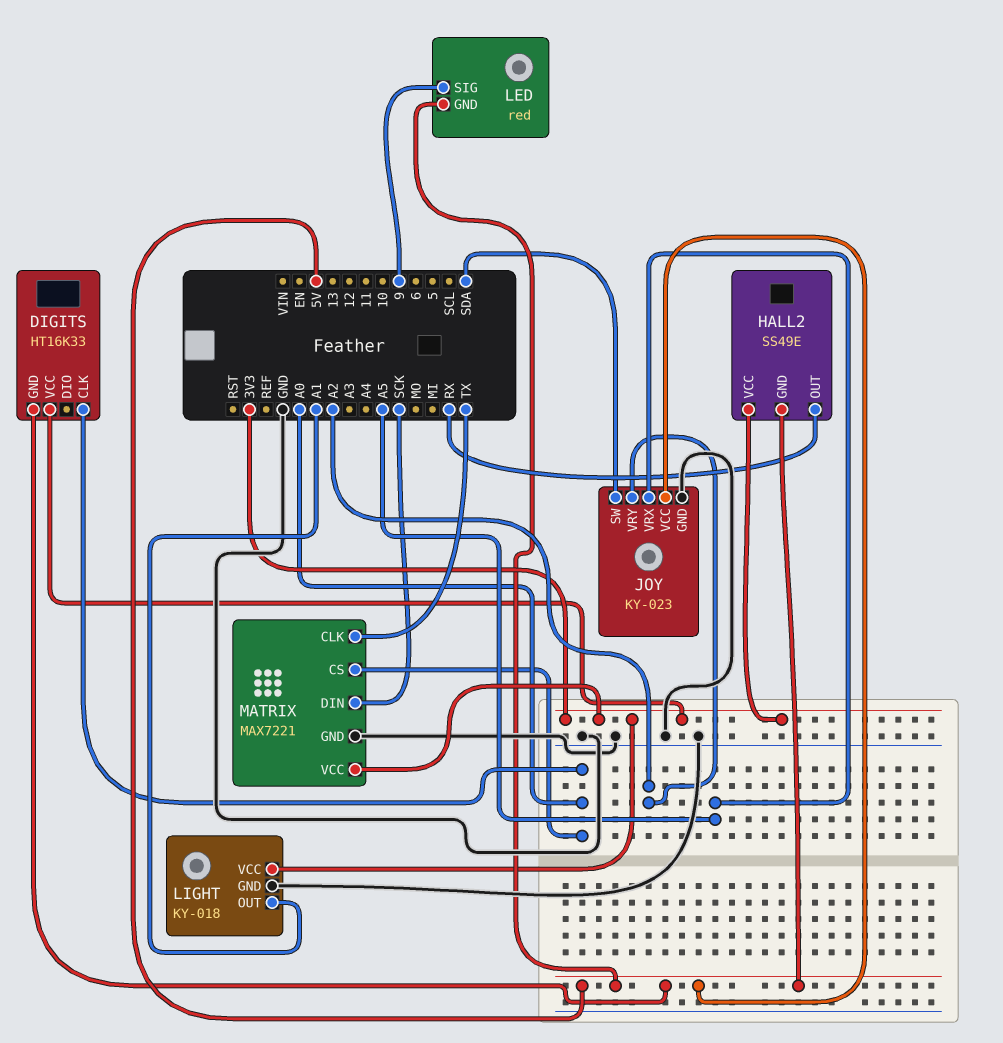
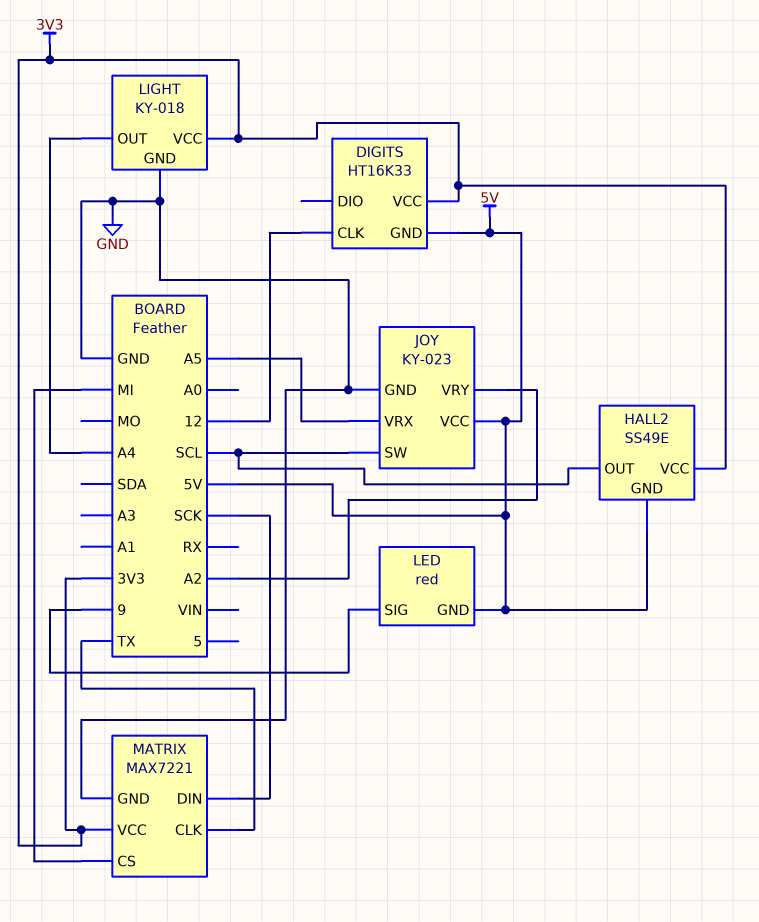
DIGITS pin CLK: A0 -> 12
HALL2 pin OUT: RX -> SCL
JOY pin SW: SDA -> SCL
LIGHT pin OUT: A1 -> A4
MATRIX pin CS: A0 -> MI

